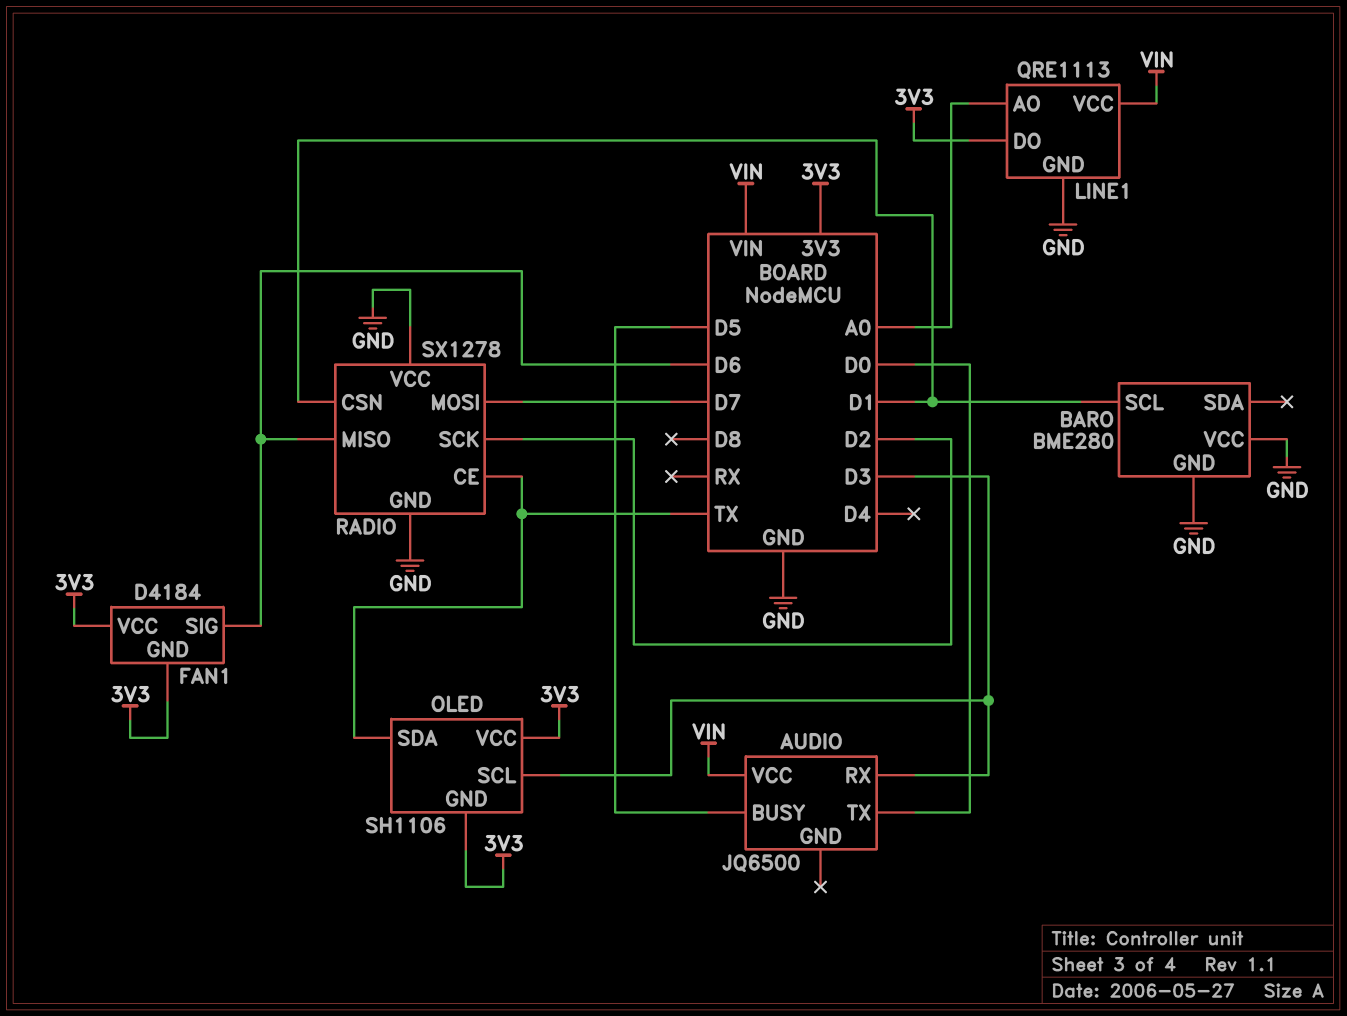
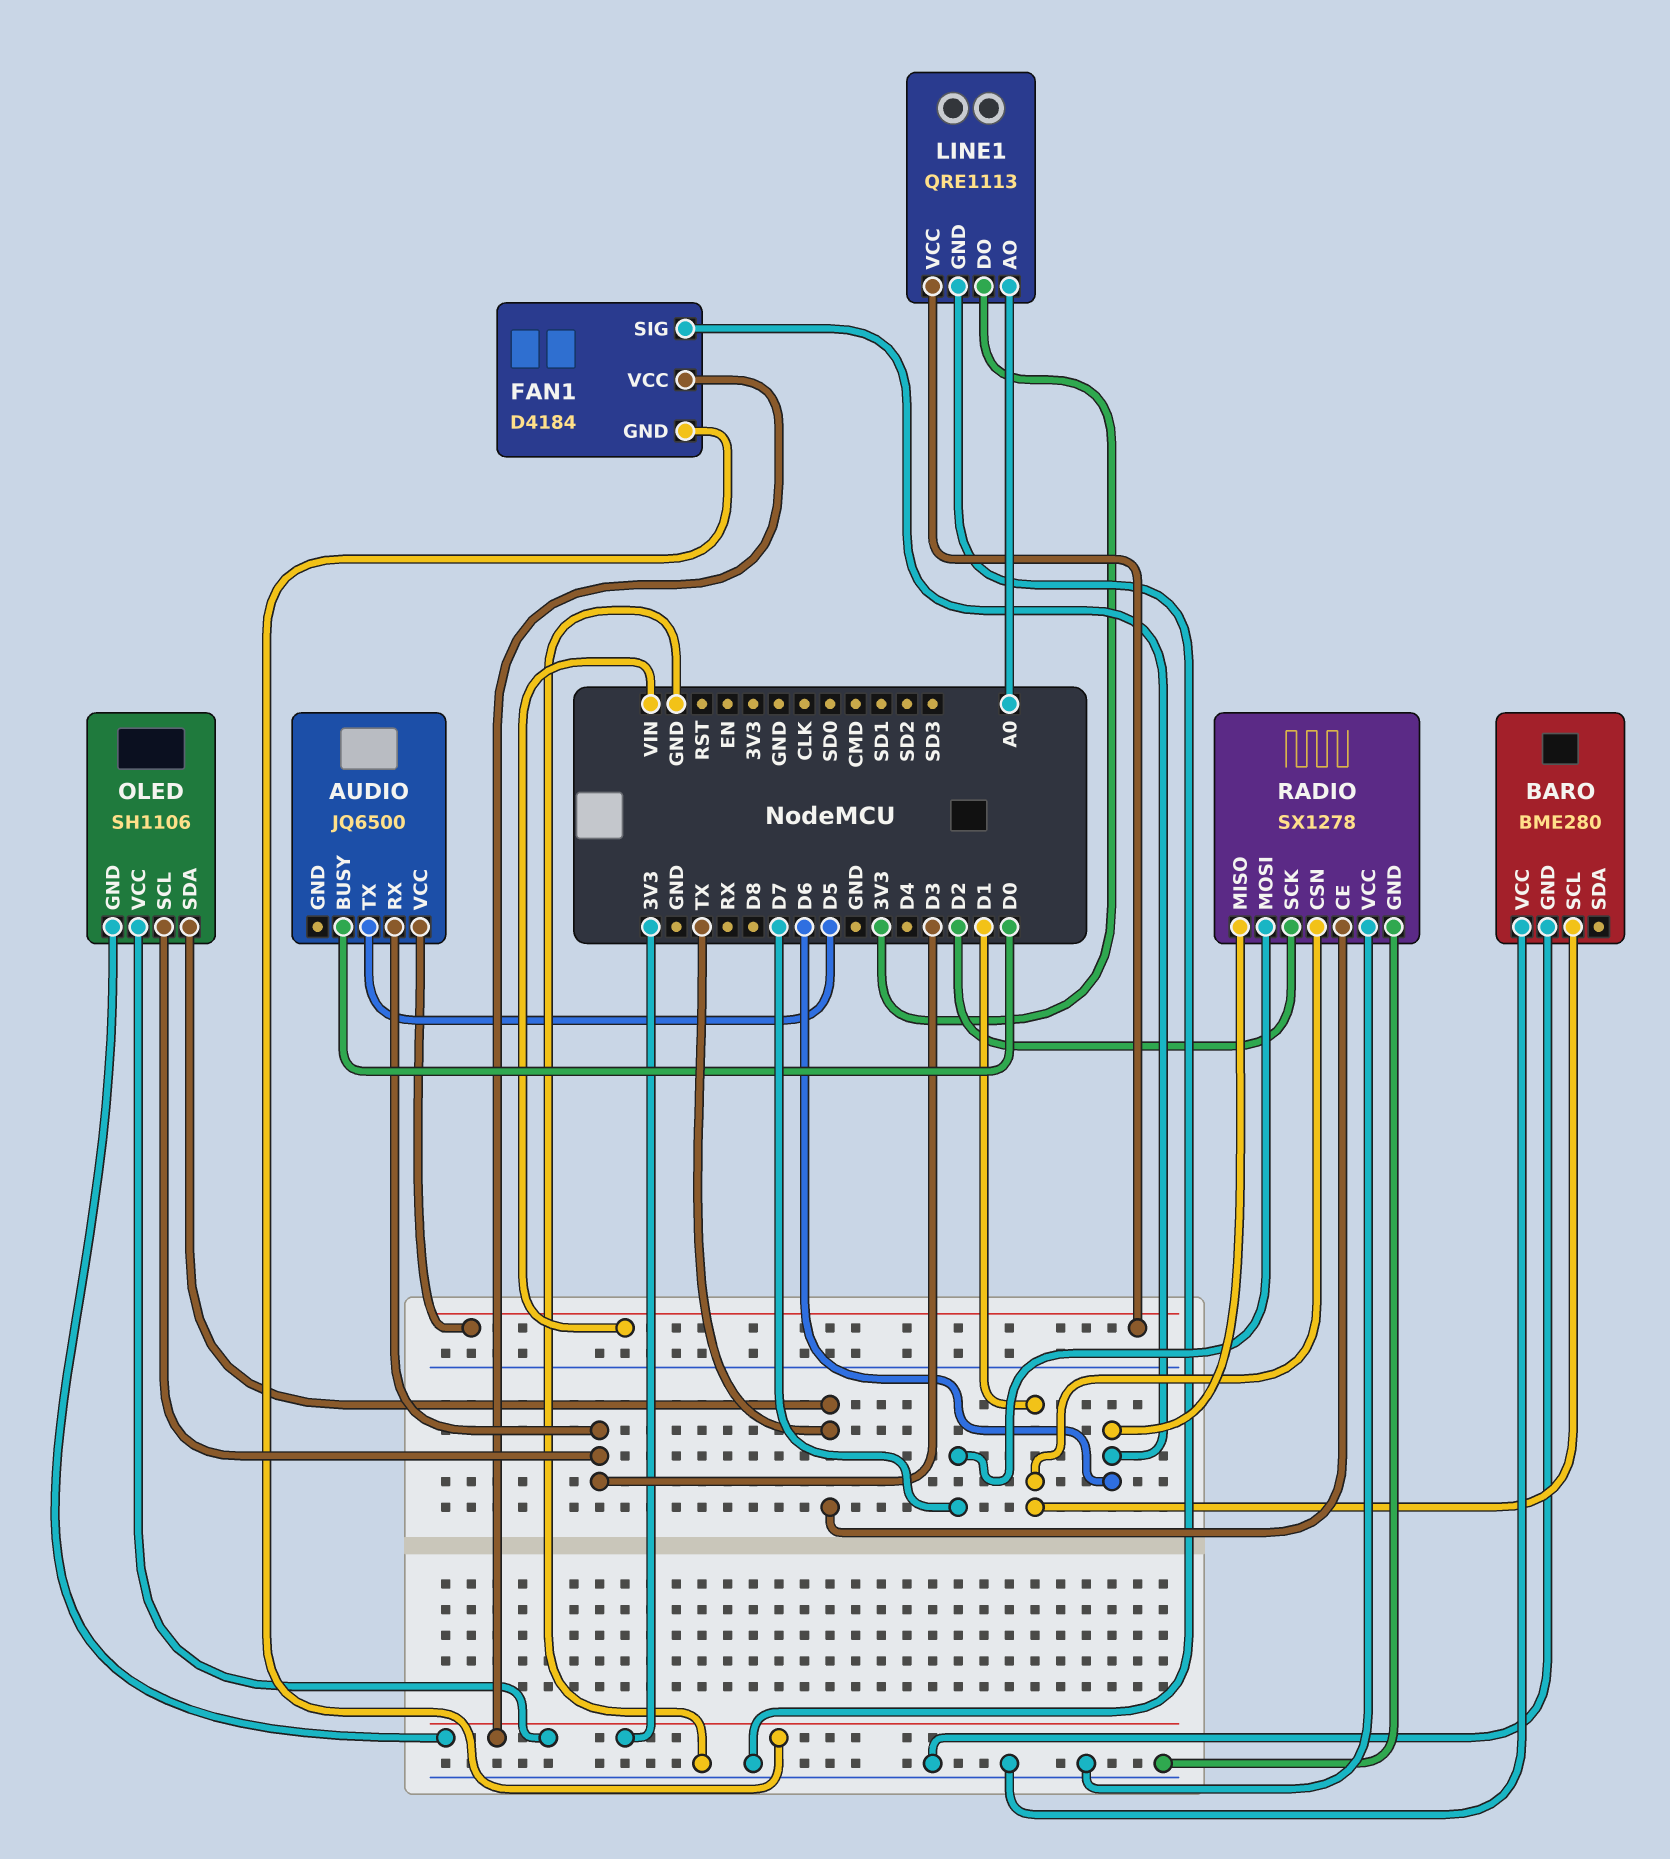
AUDIO pin BUSY: D5 -> D0
AUDIO pin TX: D0 -> D5

